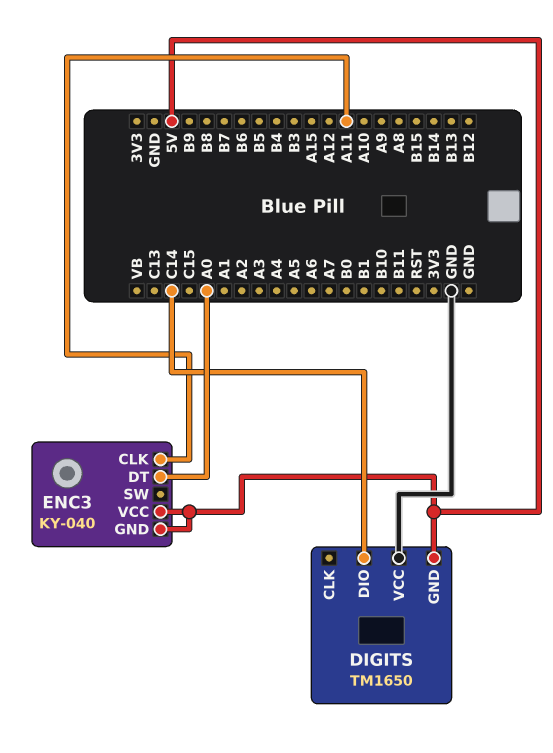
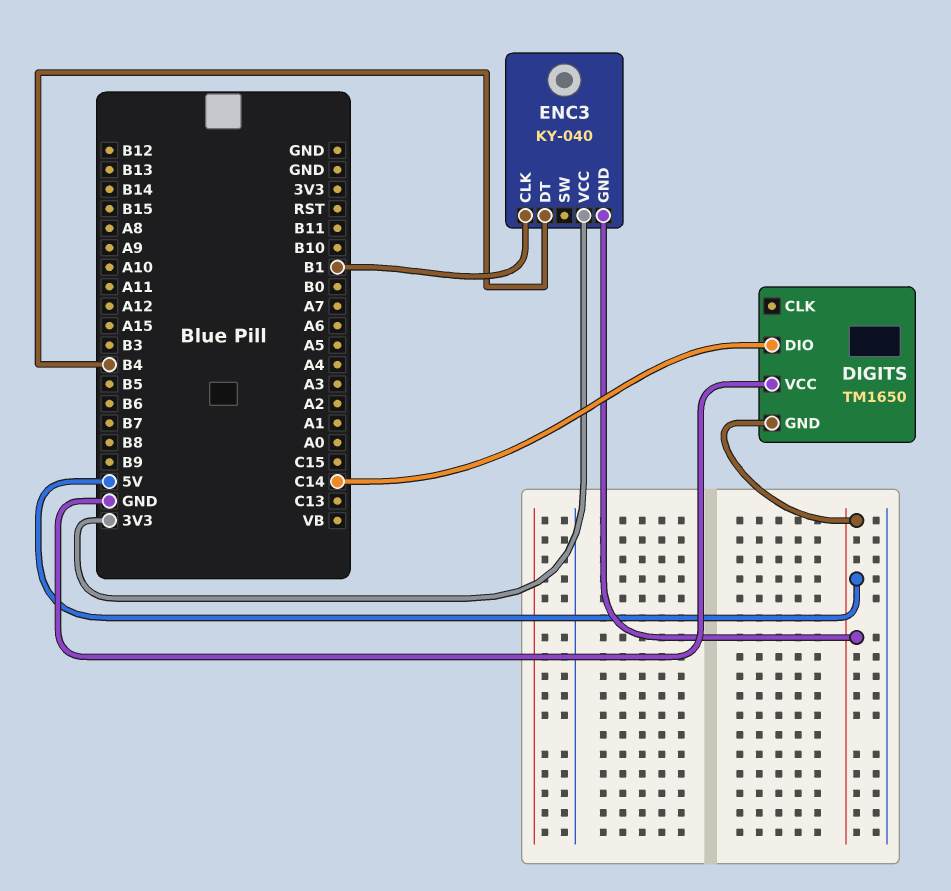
ENC3 pin CLK: A11 -> B1
ENC3 pin DT: A0 -> B4
ENC3 pin VCC: 5V -> 3V3

